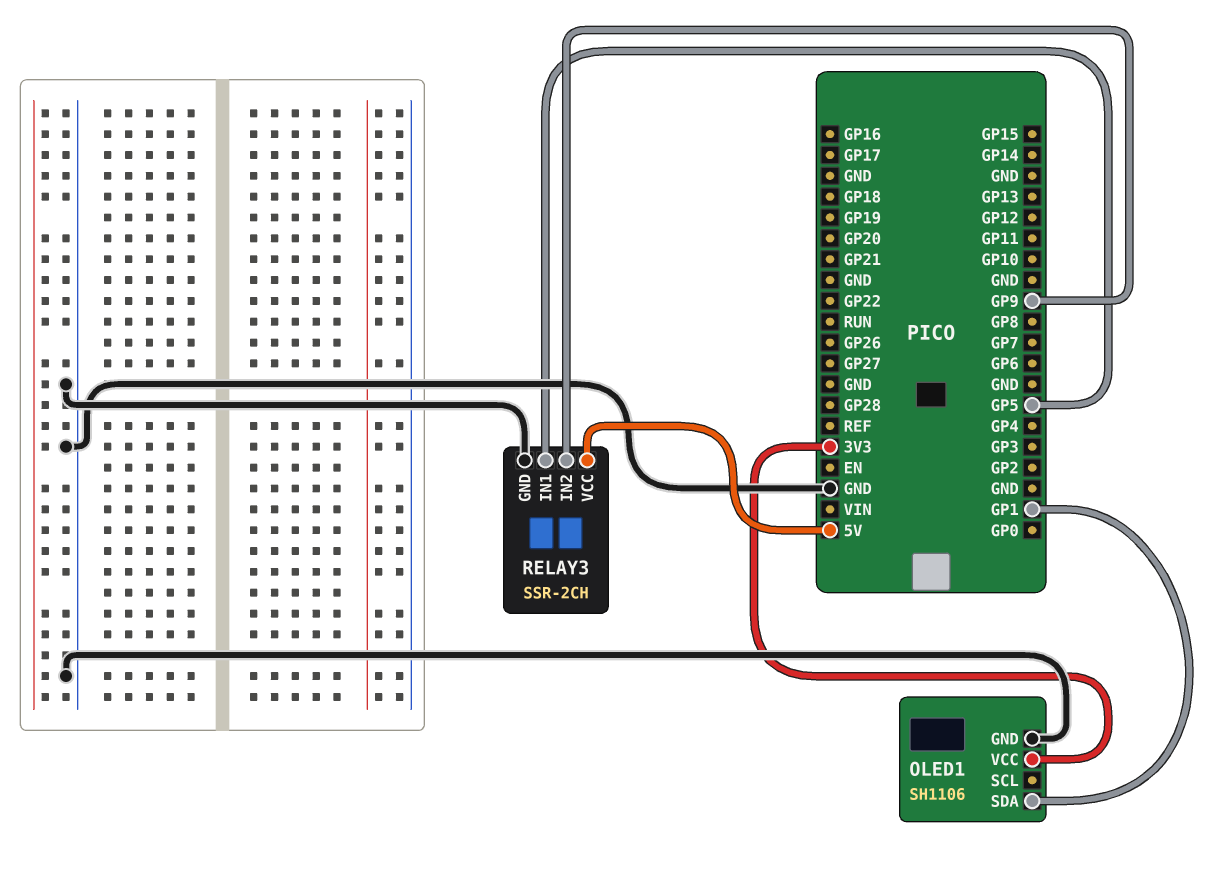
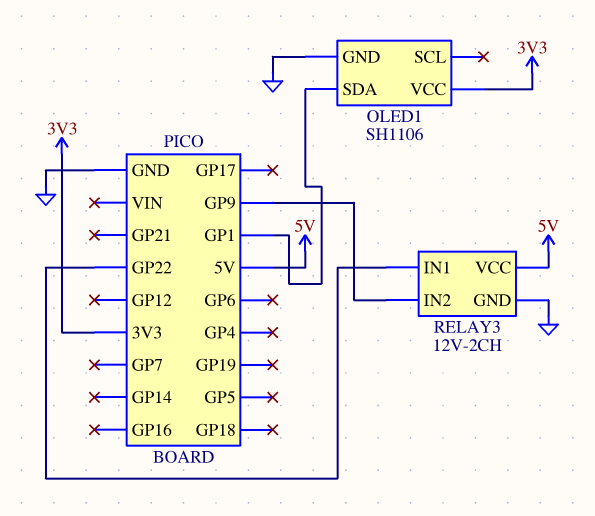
RELAY3: SSR-2CH -> 12V-2CH
RELAY3 pin IN1: GP5 -> GP22

